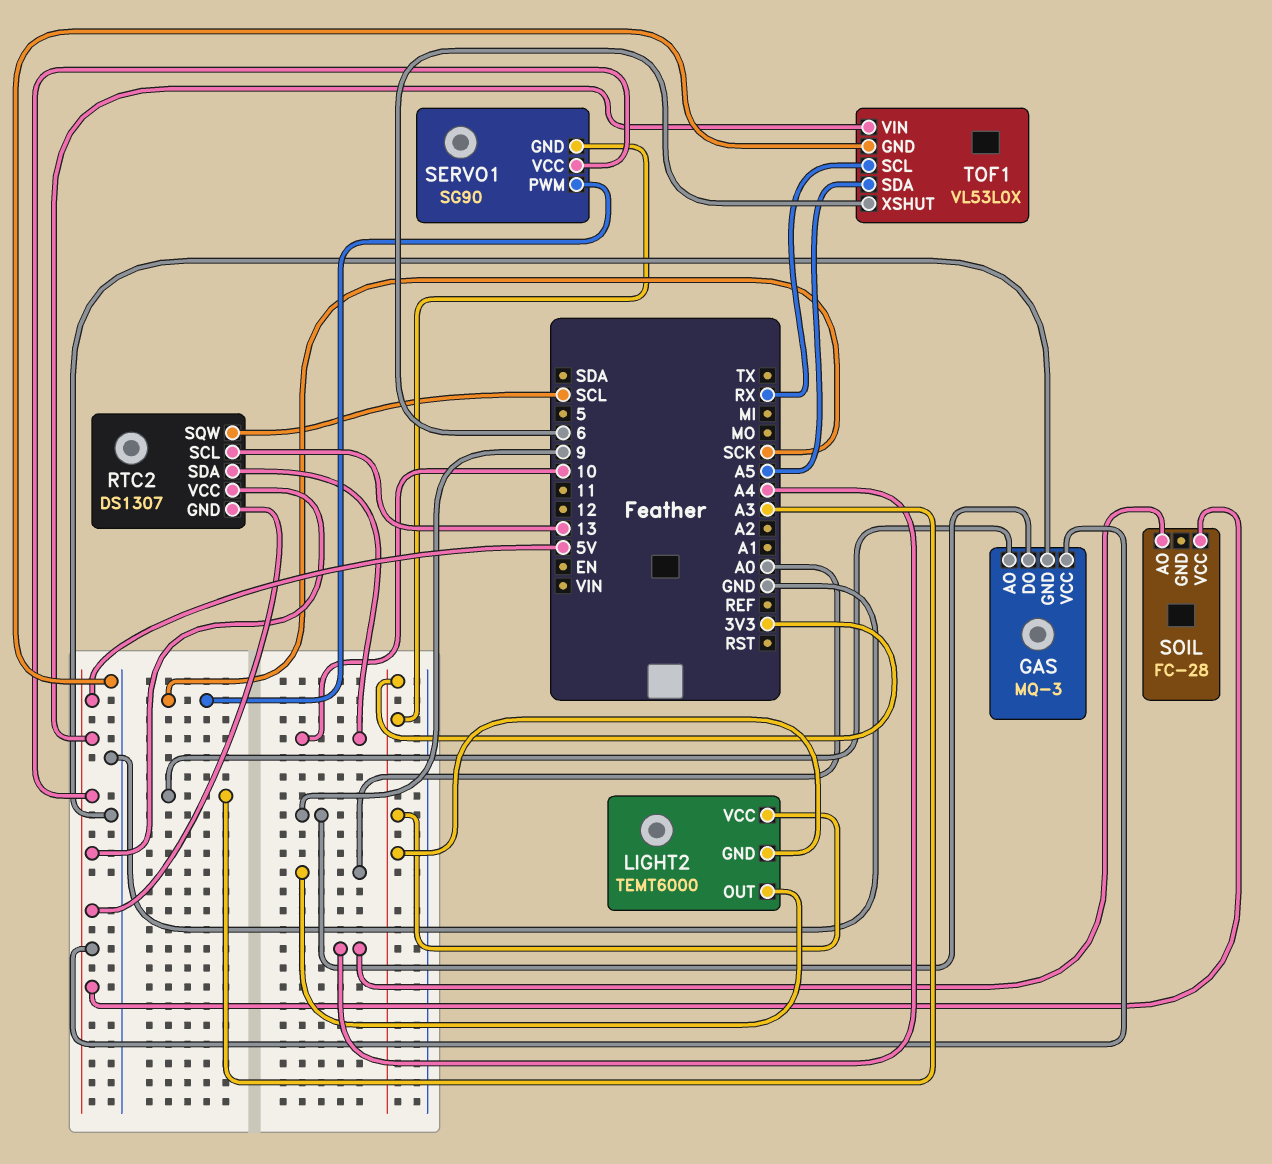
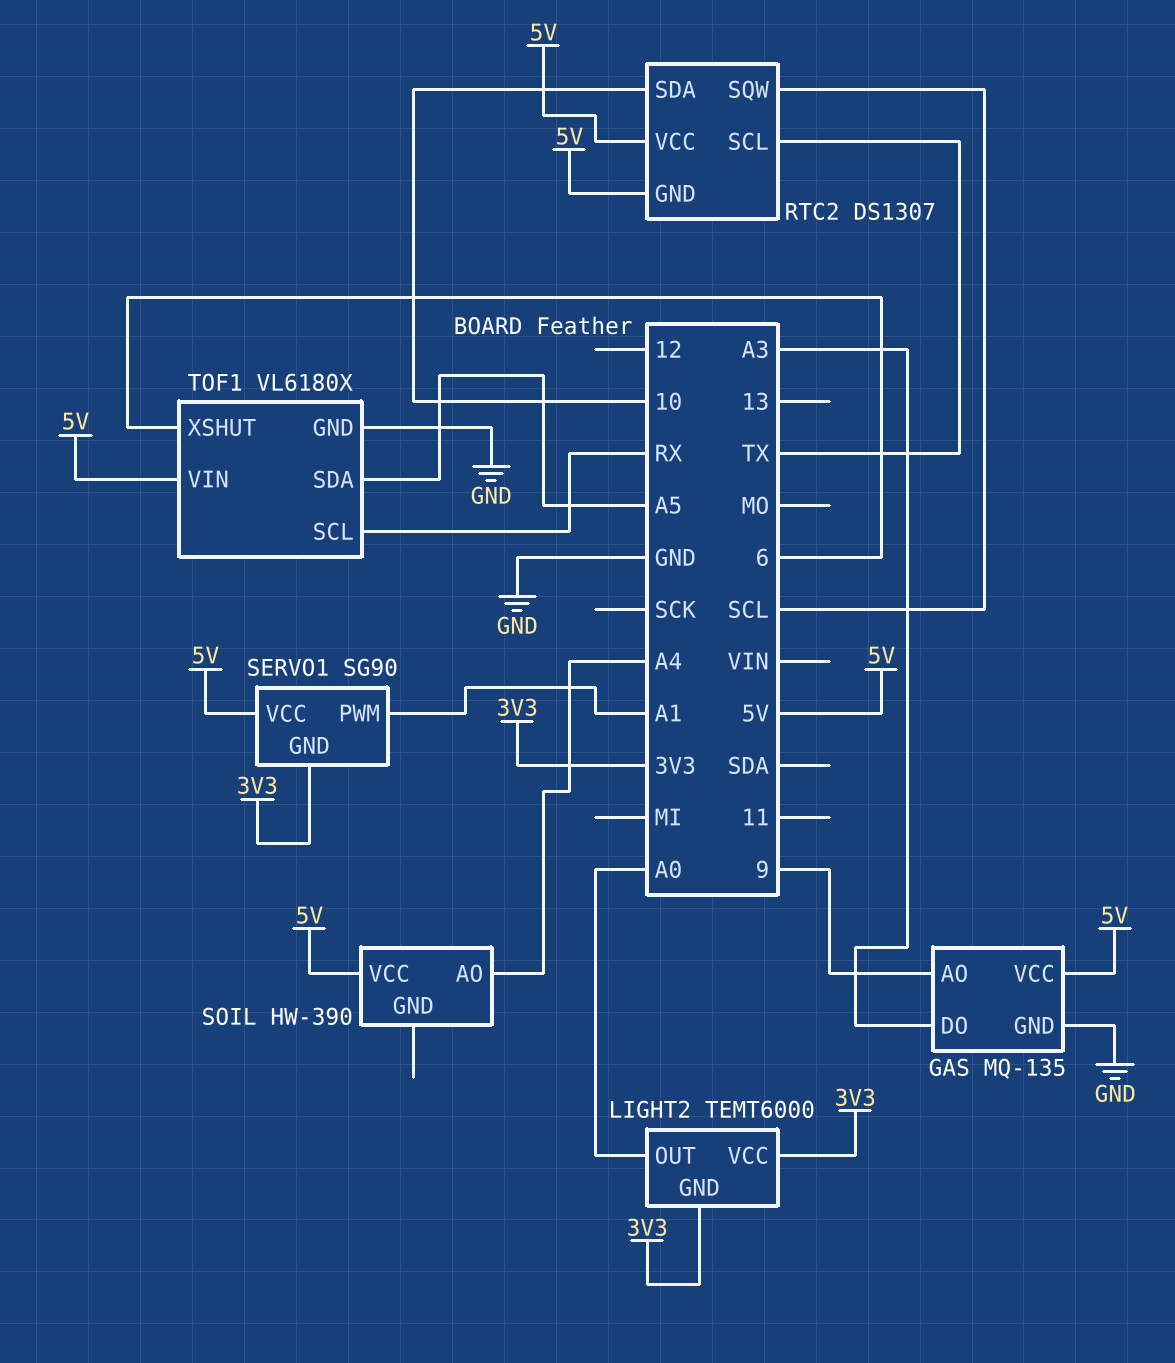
GAS: MQ-3 -> MQ-135
GAS pin AO: A3 -> 9
GAS pin DO: 9 -> A3
RTC2 pin SCL: 13 -> TX
SERVO1 pin PWM: SCK -> A1
SOIL: FC-28 -> HW-390
TOF1: VL53L0X -> VL6180X

